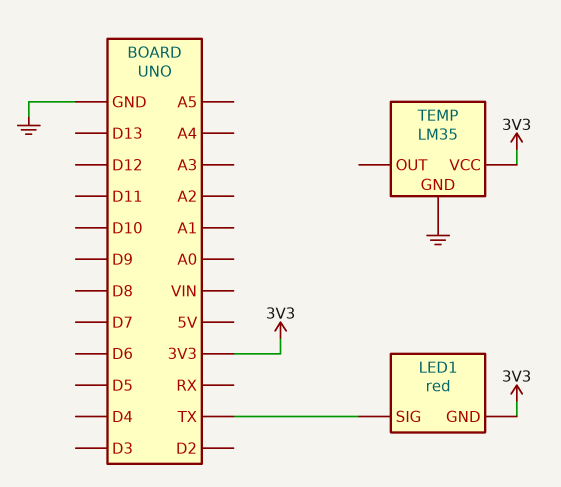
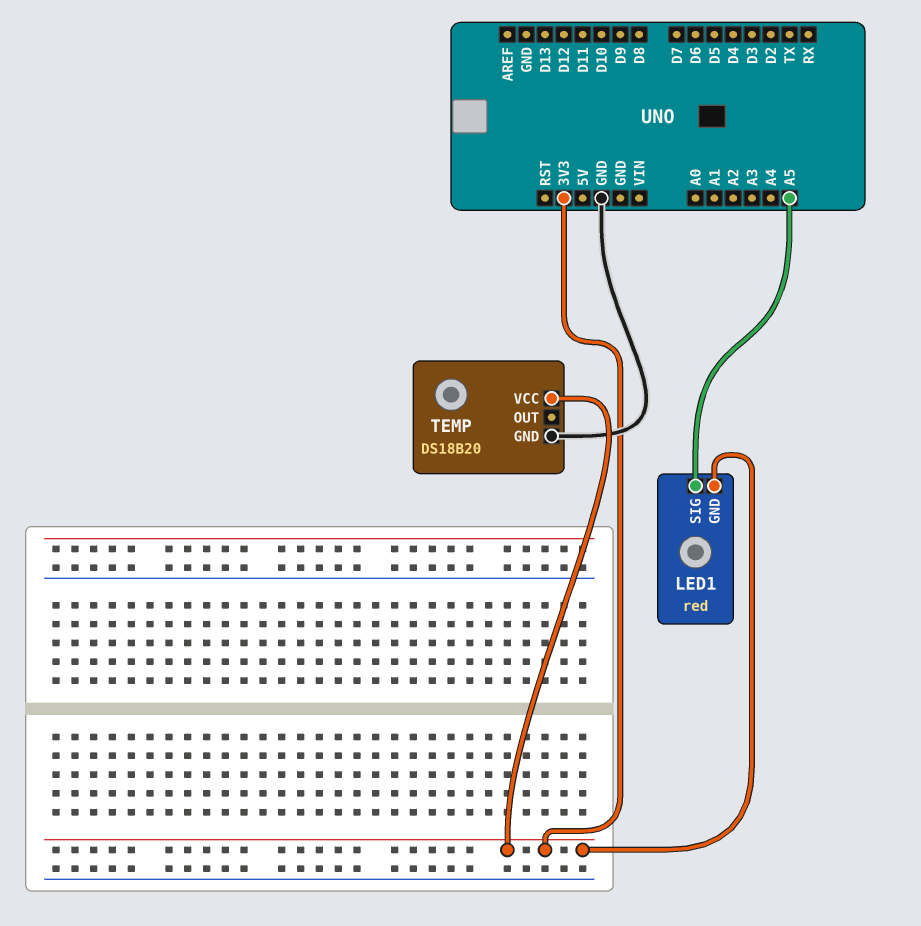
LED1 pin SIG: TX -> A5
TEMP: LM35 -> DS18B20

